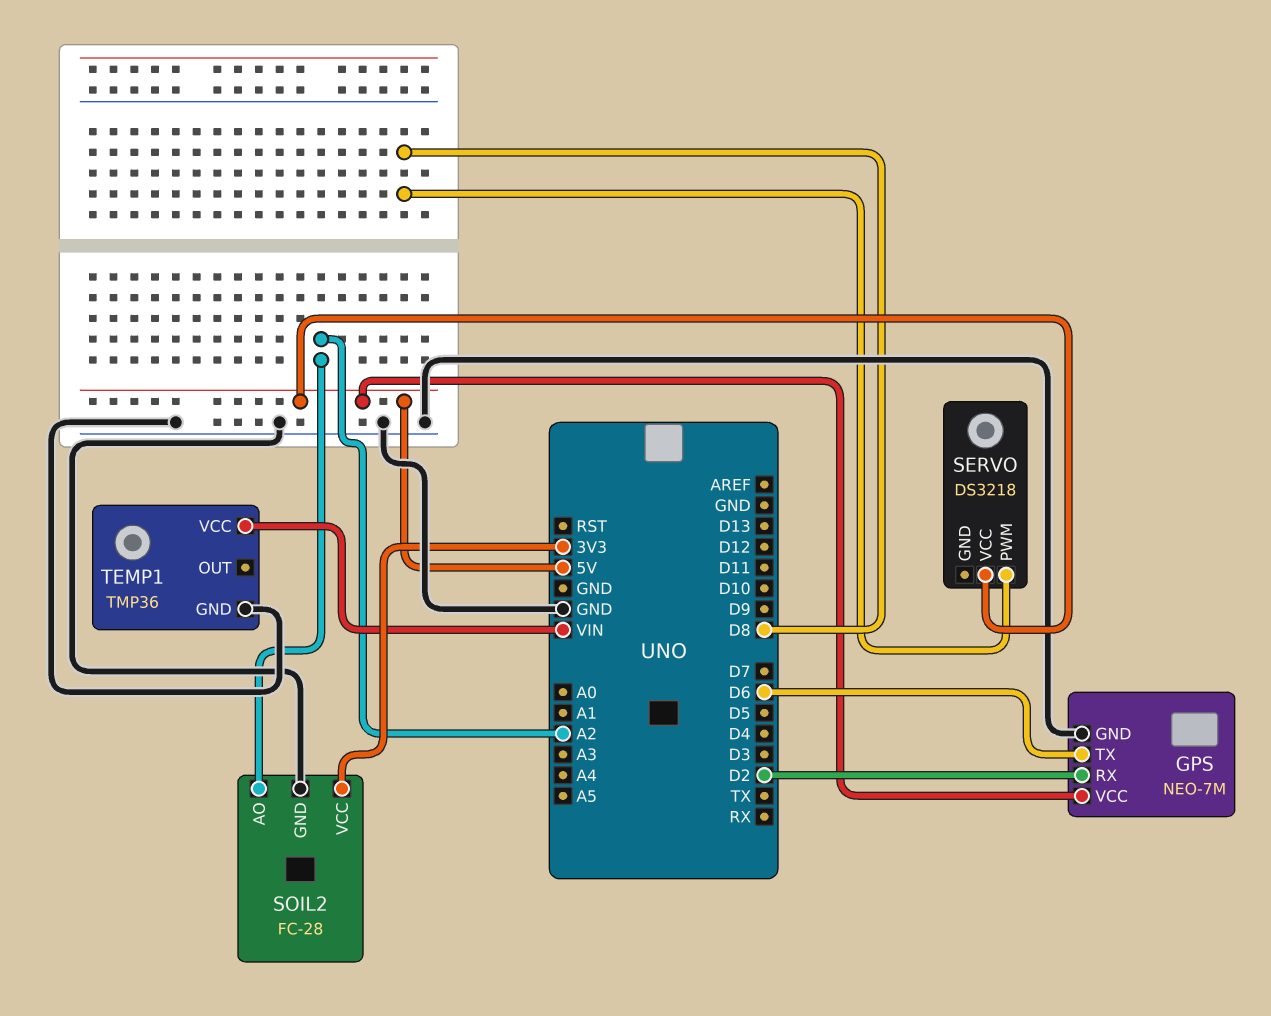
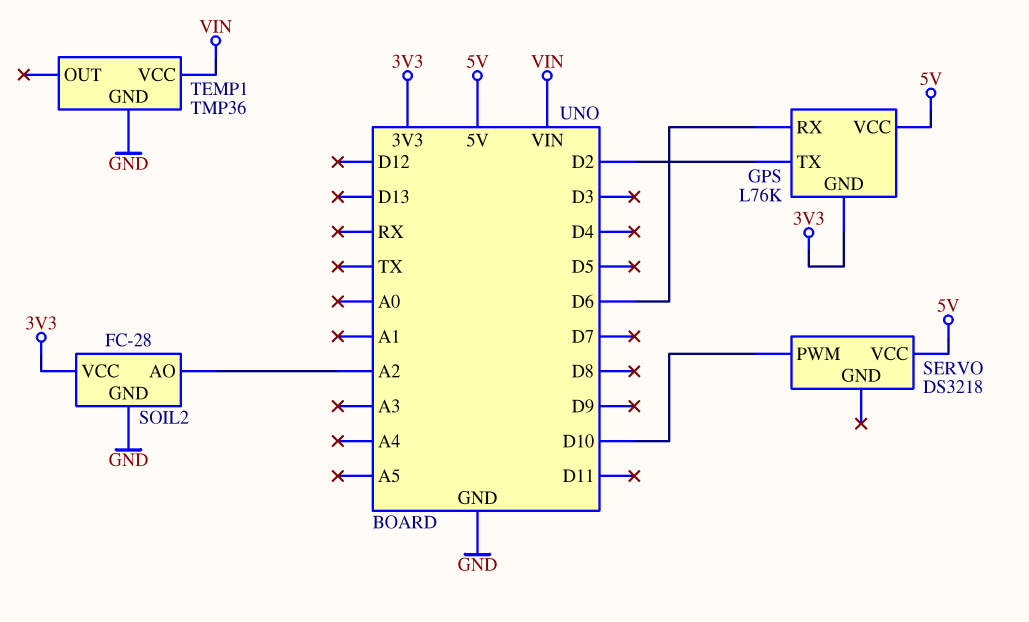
GPS: NEO-7M -> L76K
GPS pin GND: GND -> 3V3
GPS pin RX: D2 -> D6
GPS pin TX: D6 -> D2
SERVO pin PWM: D8 -> D10

